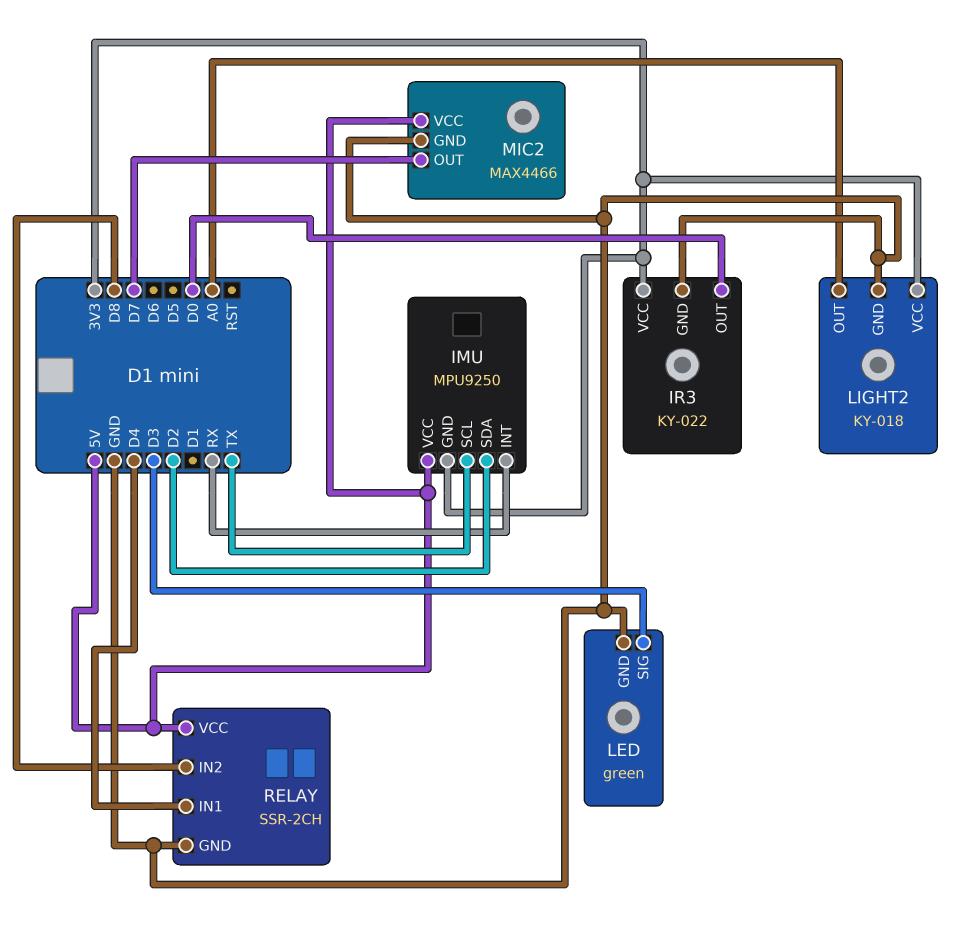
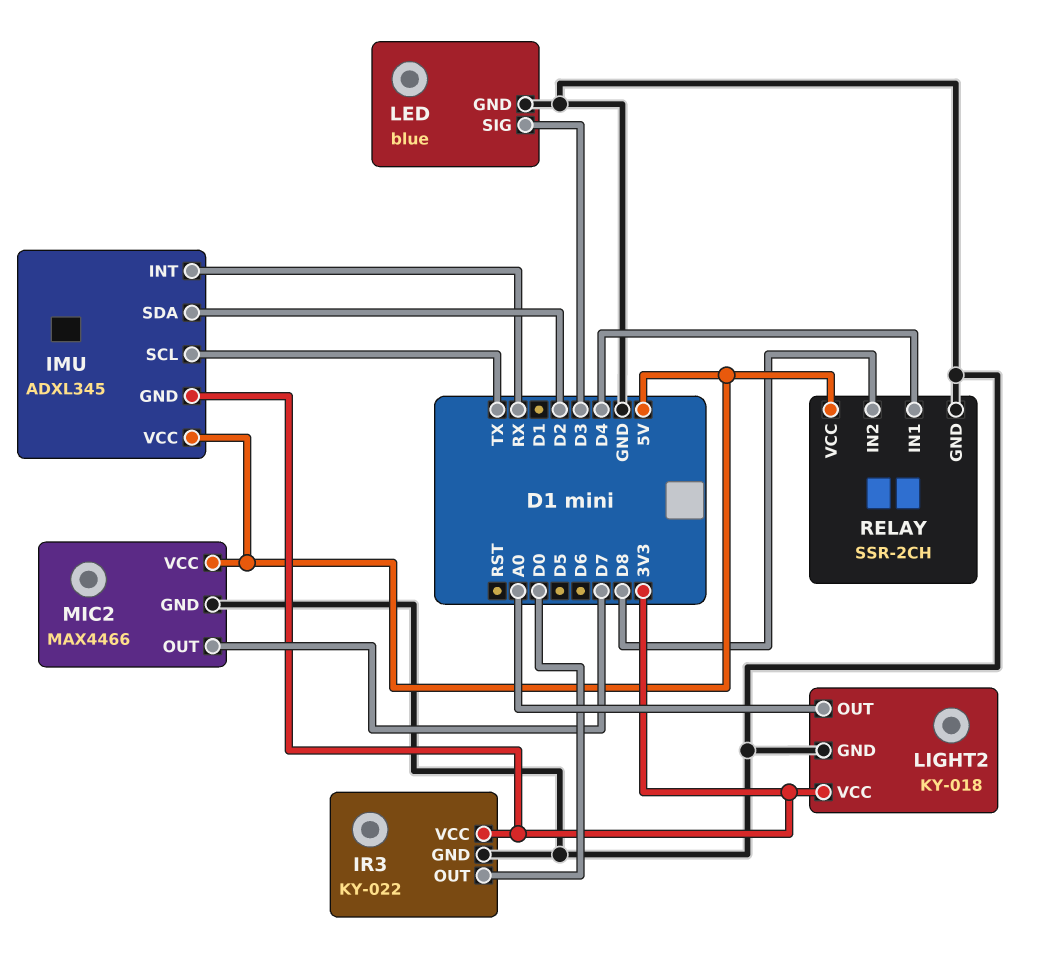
IMU: MPU9250 -> ADXL345
LED: green -> blue

